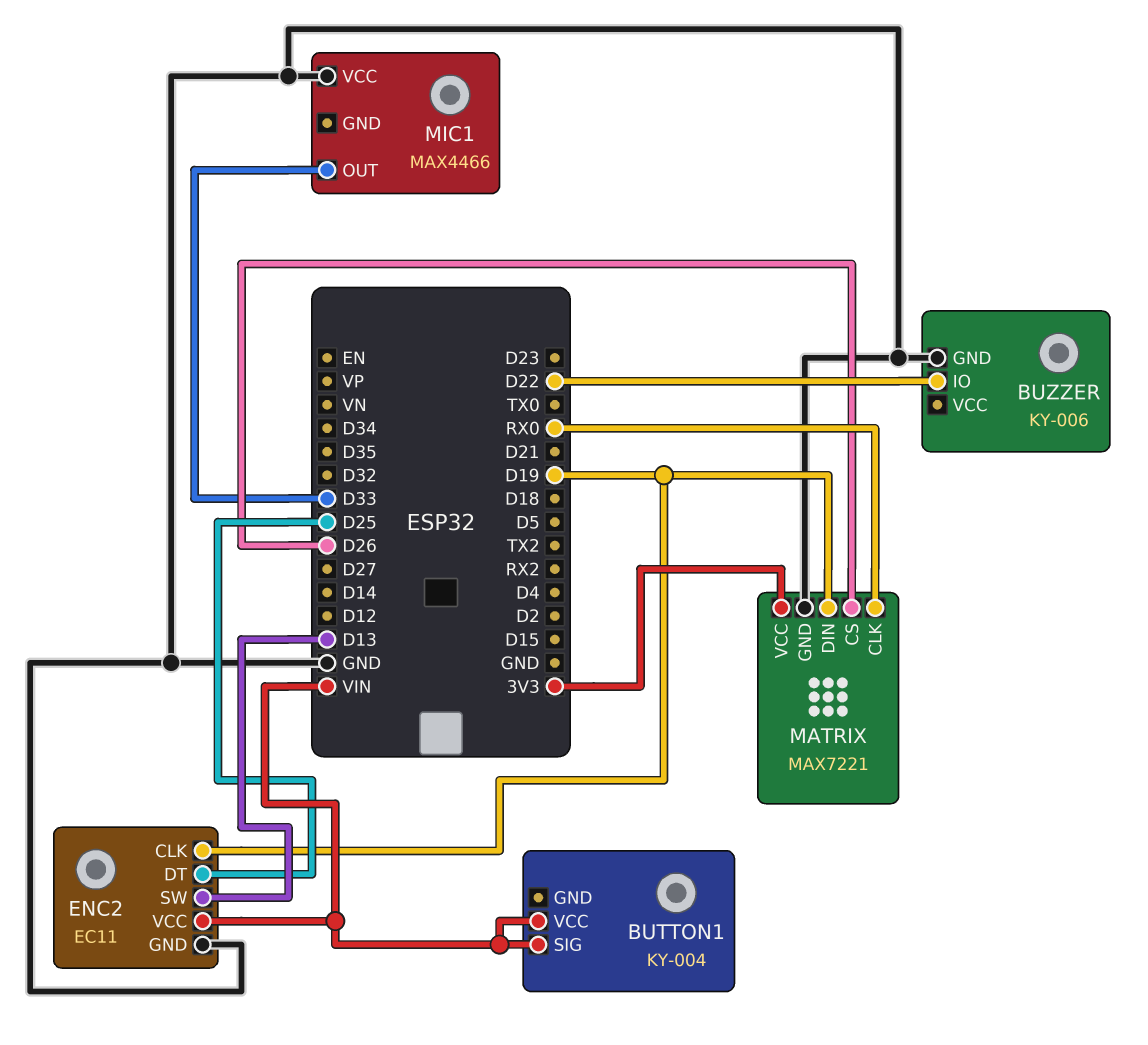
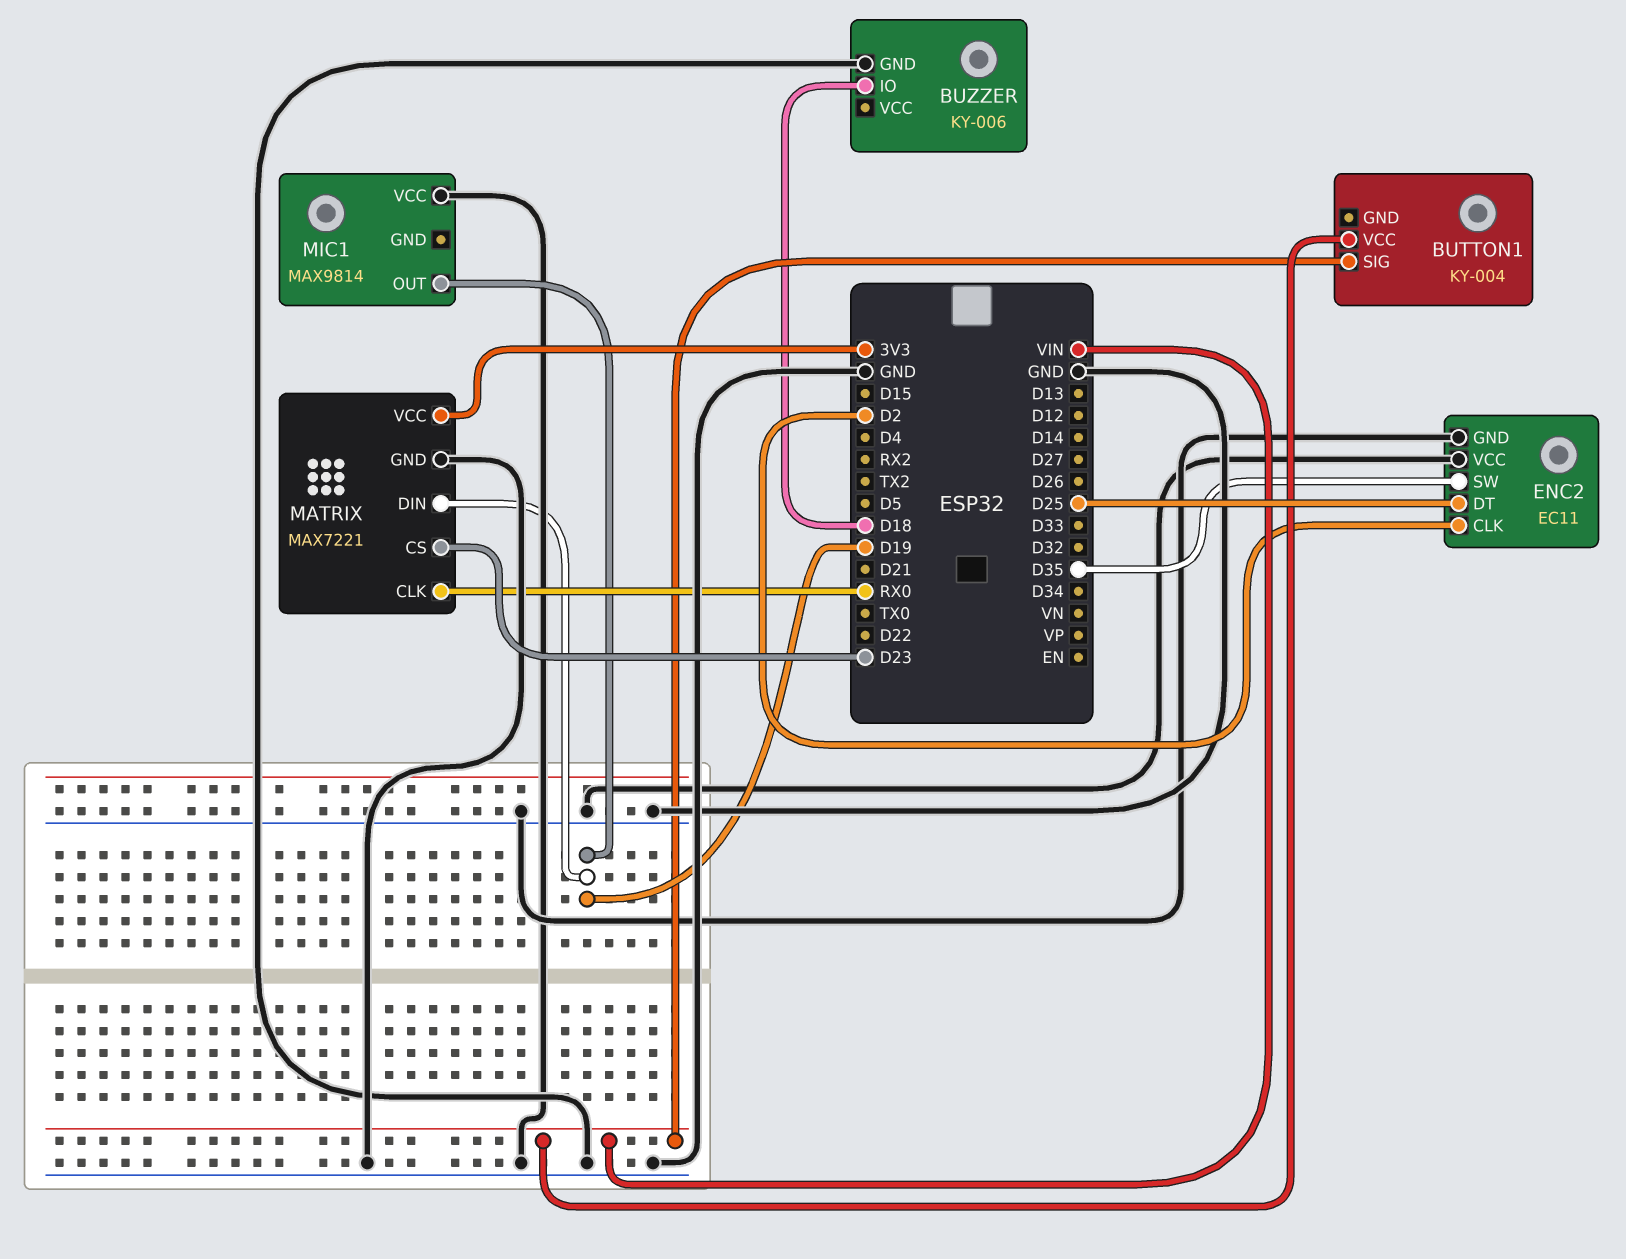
BUZZER pin IO: D22 -> D18
ENC2 pin CLK: D19 -> D2
ENC2 pin SW: D13 -> D35
ENC2 pin VCC: VIN -> GND
MATRIX pin CS: D26 -> D23
MIC1: MAX4466 -> MAX9814
MIC1 pin OUT: D33 -> D19

